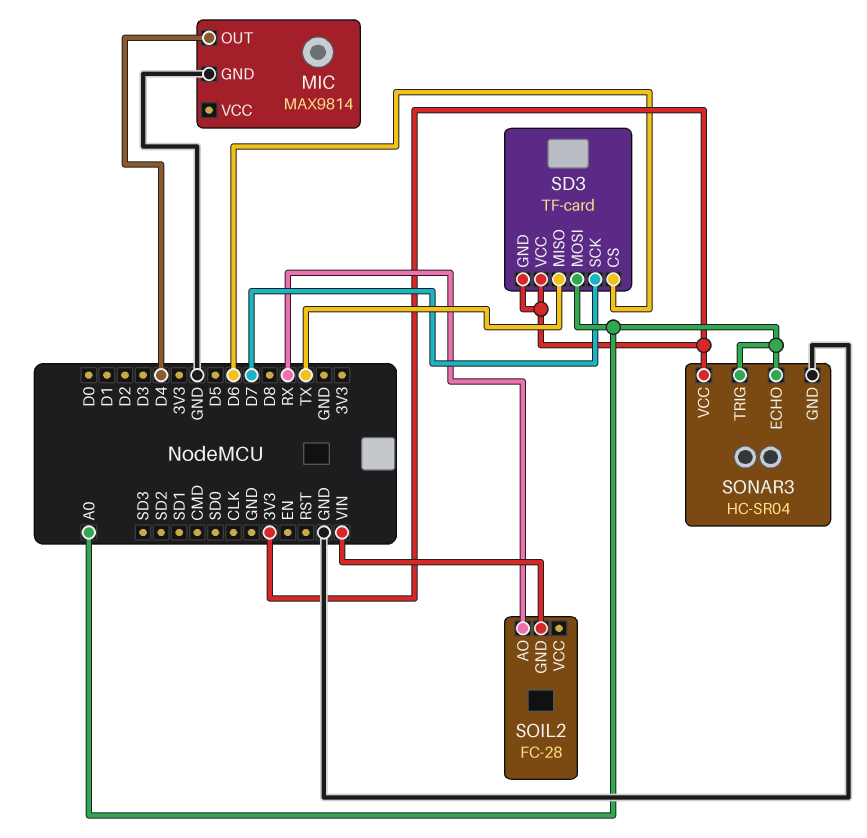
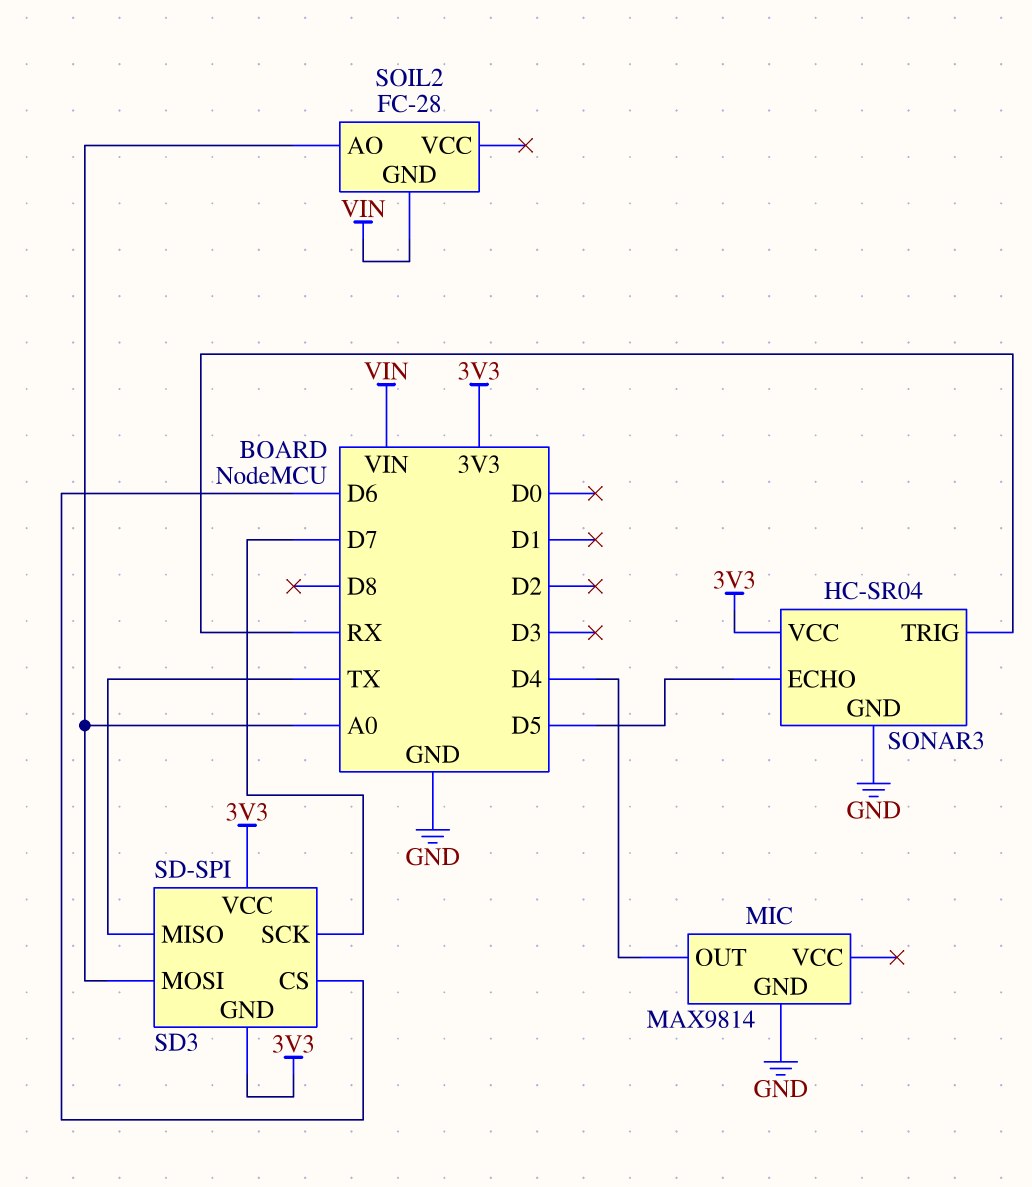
SD3: TF-card -> SD-SPI
SOIL2 pin AO: RX -> A0
SONAR3 pin ECHO: A0 -> D5
SONAR3 pin TRIG: A0 -> RX

